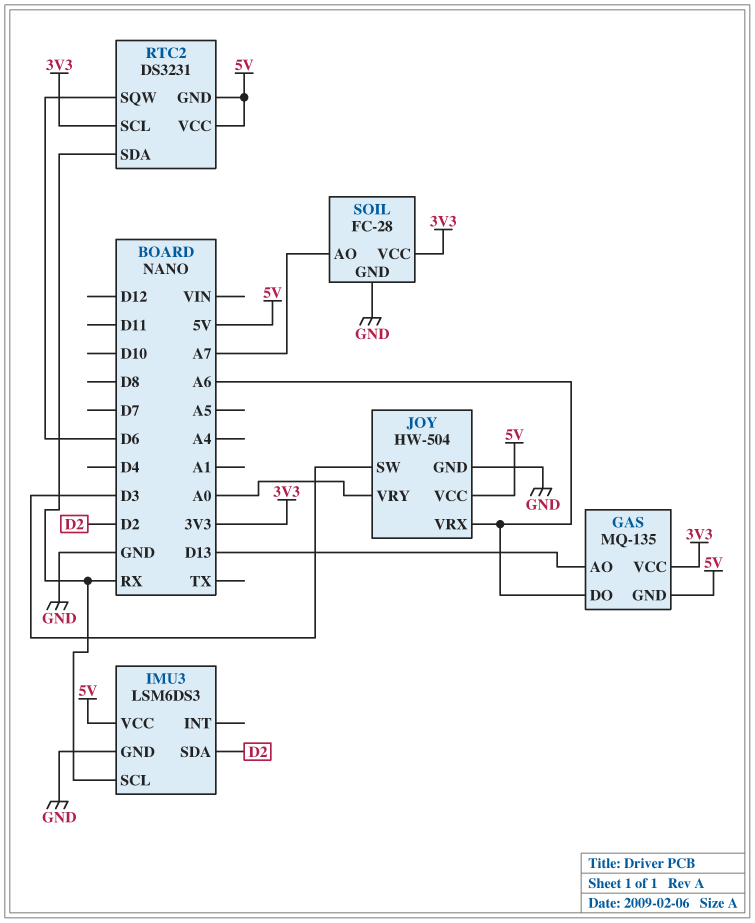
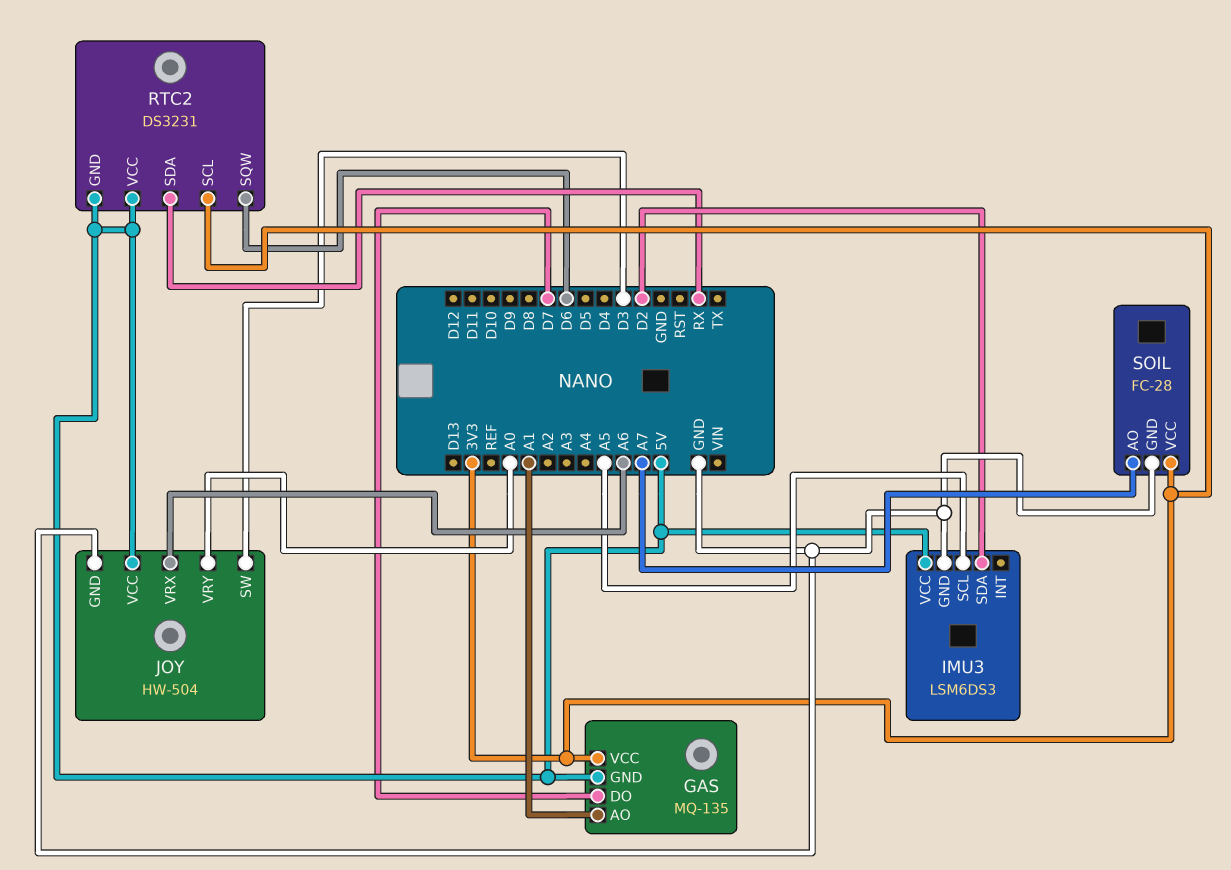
GAS pin AO: D13 -> A1
GAS pin DO: A6 -> D7
IMU3 pin SCL: RX -> A5

